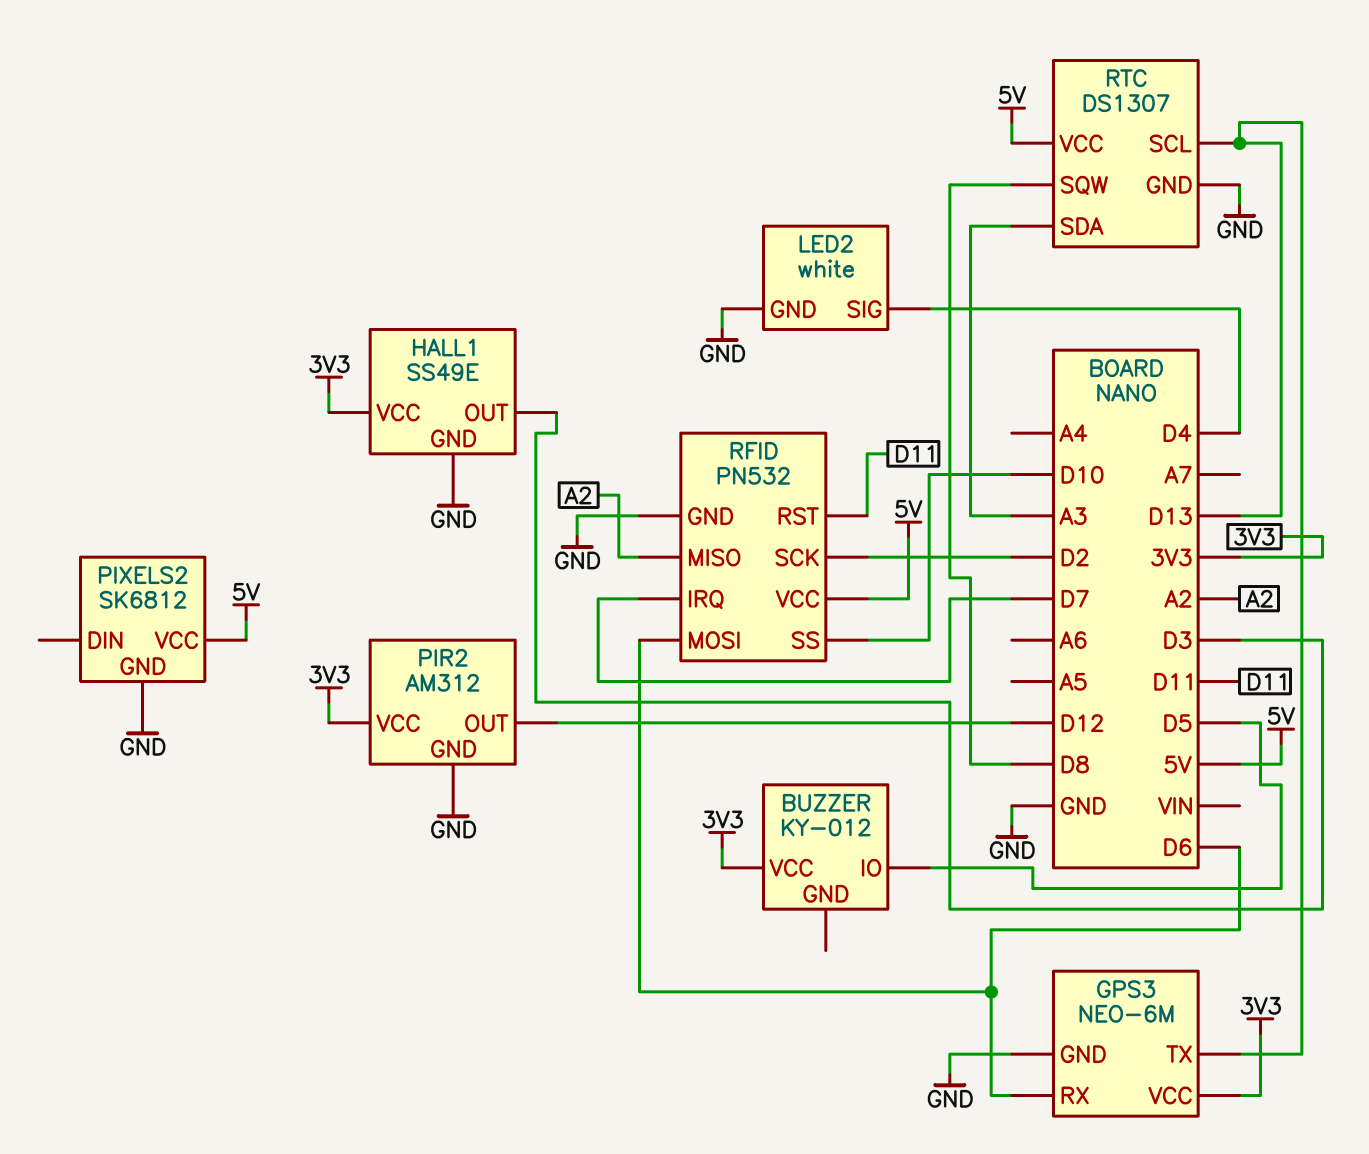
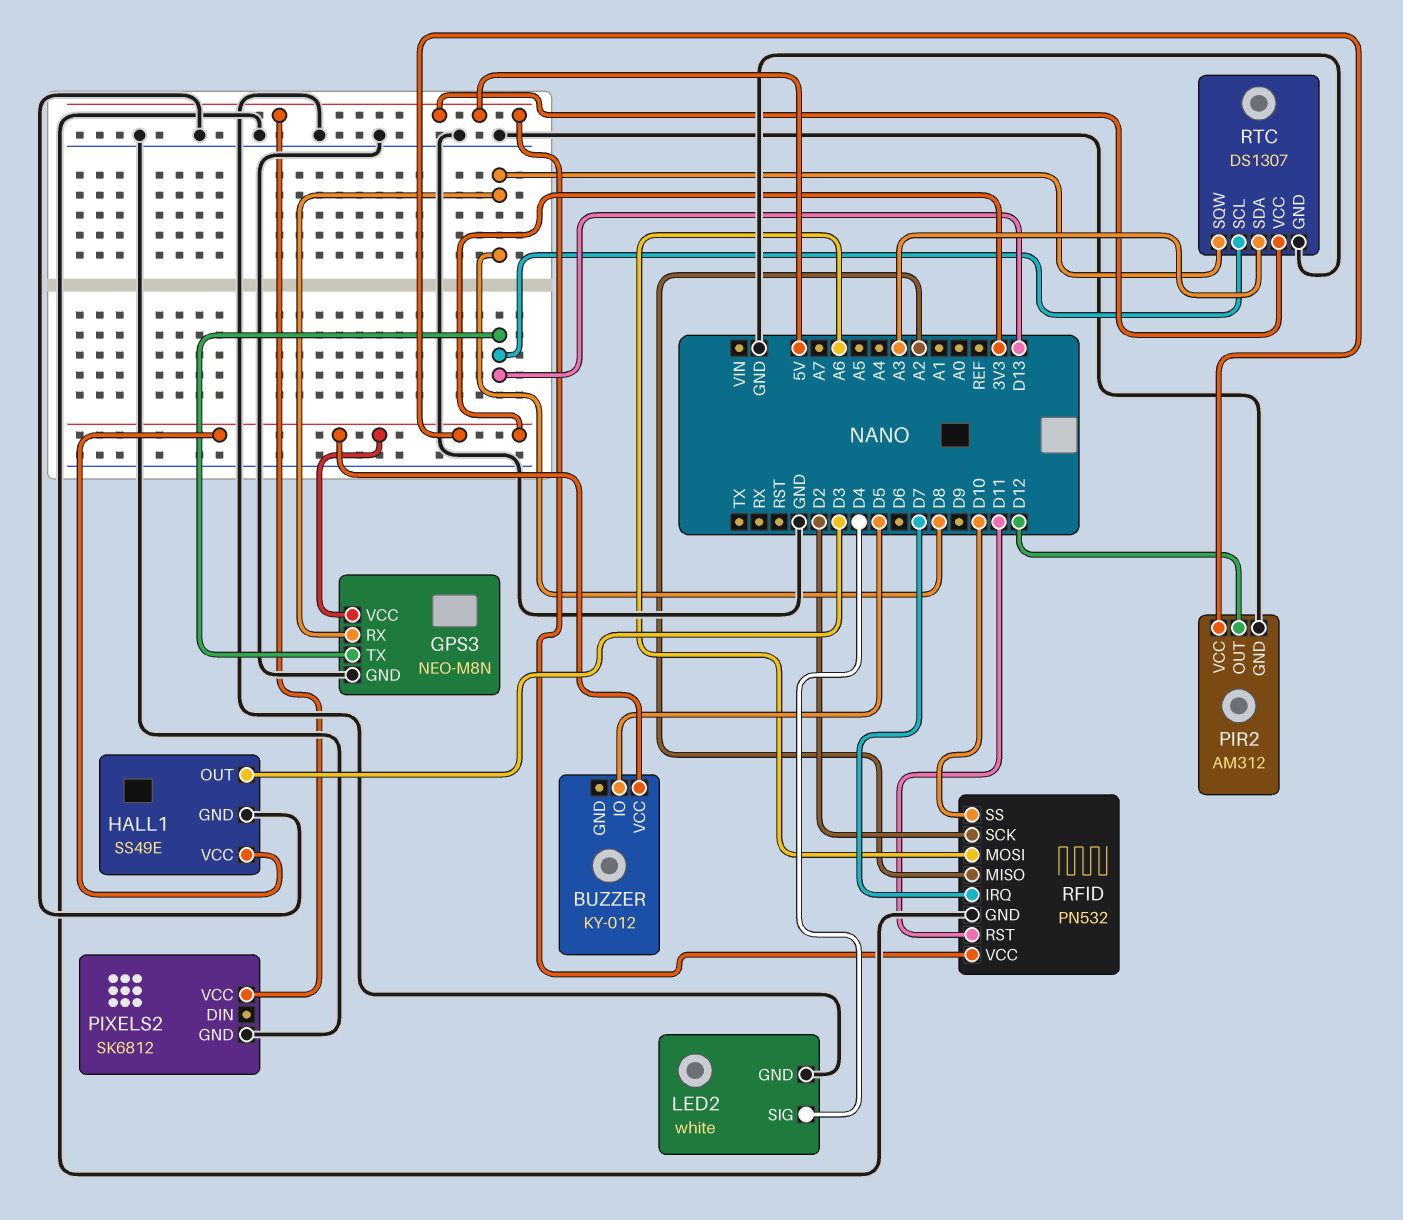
GPS3: NEO-6M -> NEO-M8N
GPS3 pin RX: D6 -> D8
RFID pin MOSI: D6 -> A6

